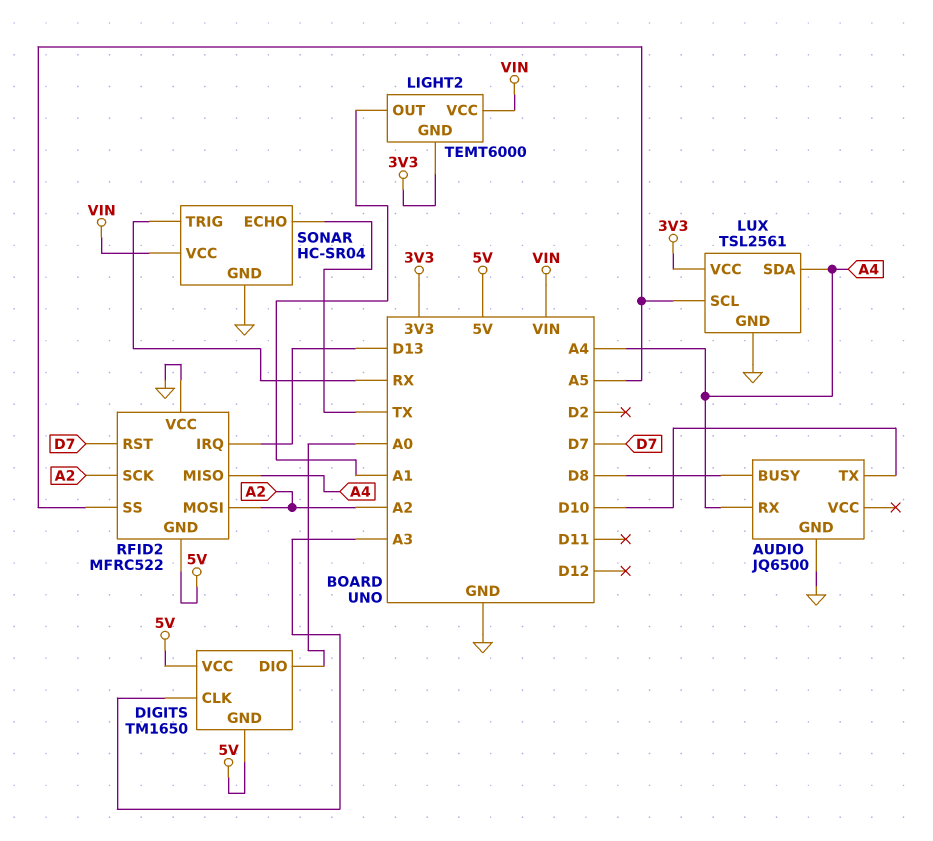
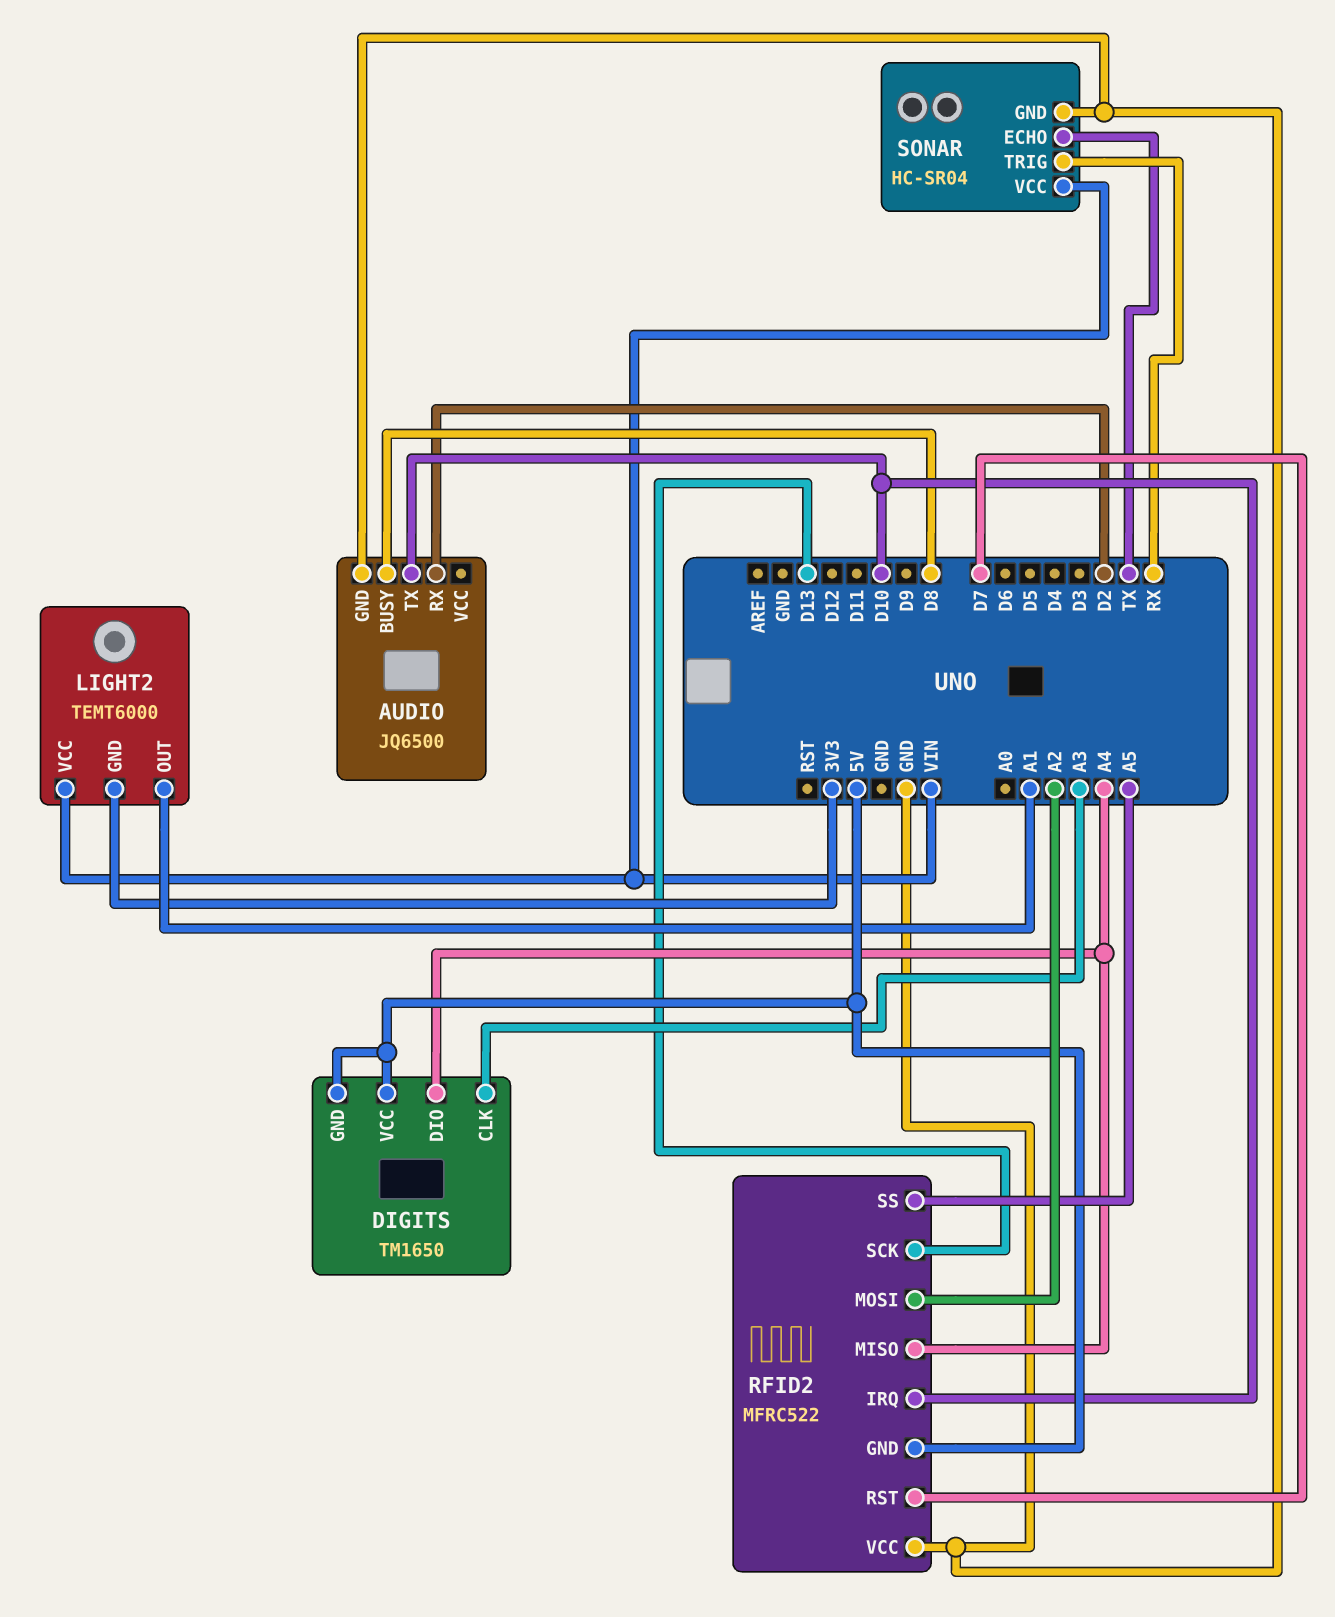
AUDIO pin RX: A4 -> D2
DIGITS pin DIO: A0 -> A4
LUX: TSL2561 -> none
LUX pin GND: GND -> none
LUX pin SCL: A5 -> none
LUX pin SDA: A4 -> none
LUX pin VCC: 3V3 -> none
RFID2 pin IRQ: D13 -> D10
RFID2 pin SCK: A2 -> D13

